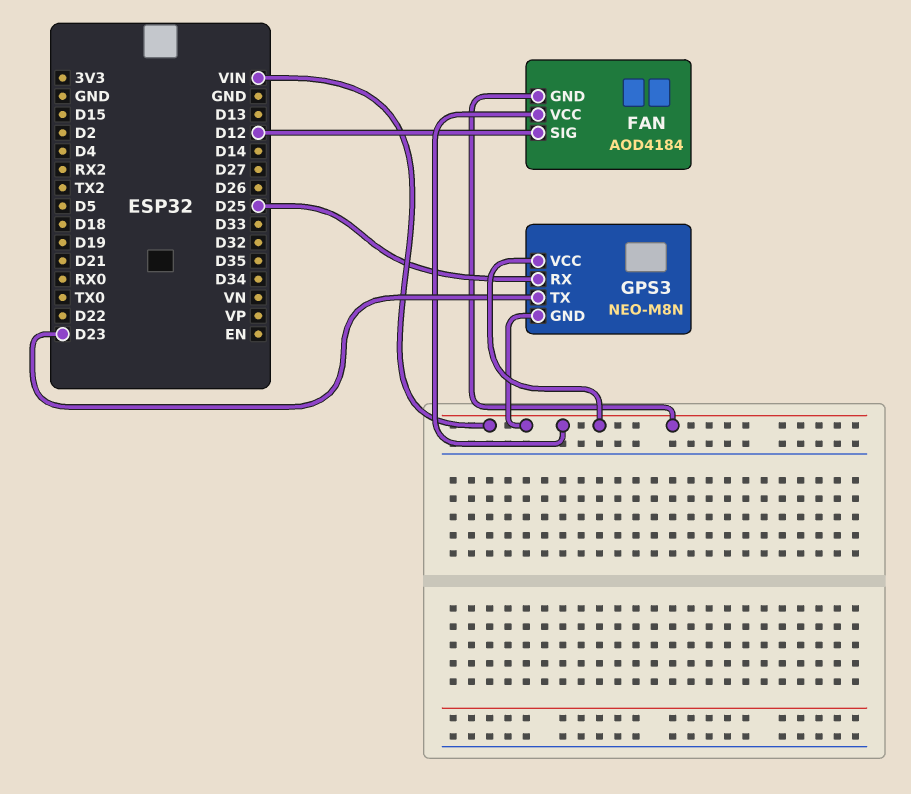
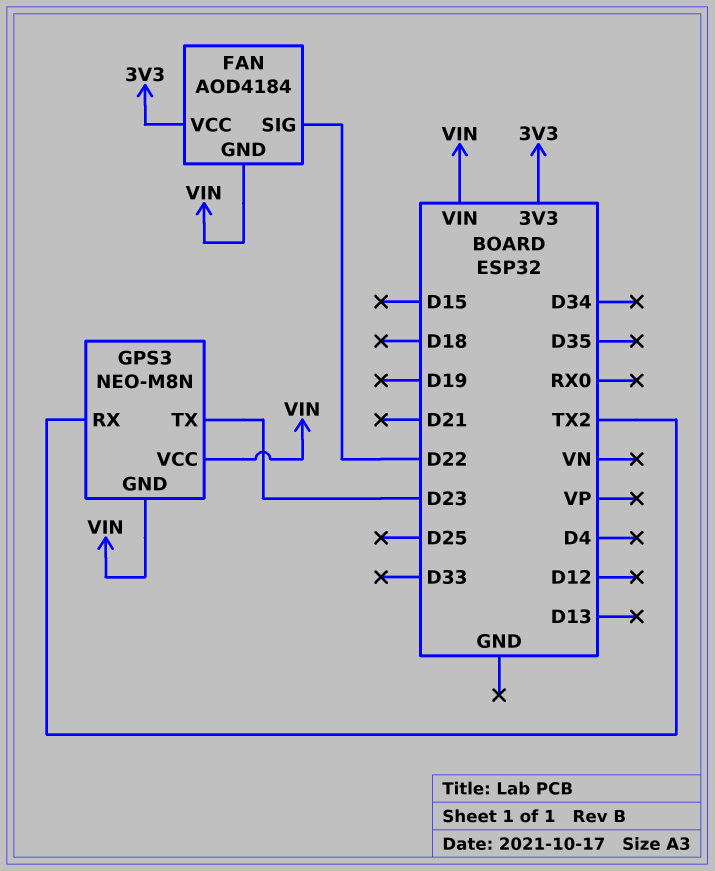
FAN pin SIG: D12 -> D22
FAN pin VCC: VIN -> 3V3
GPS3 pin RX: D25 -> TX2

